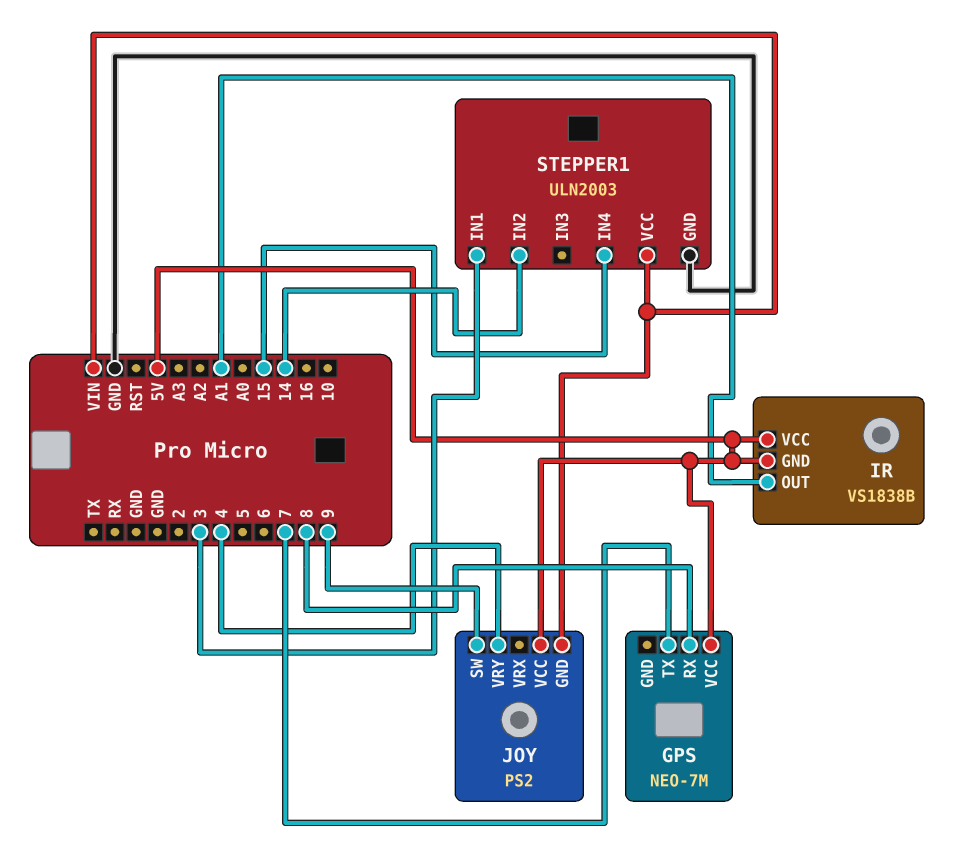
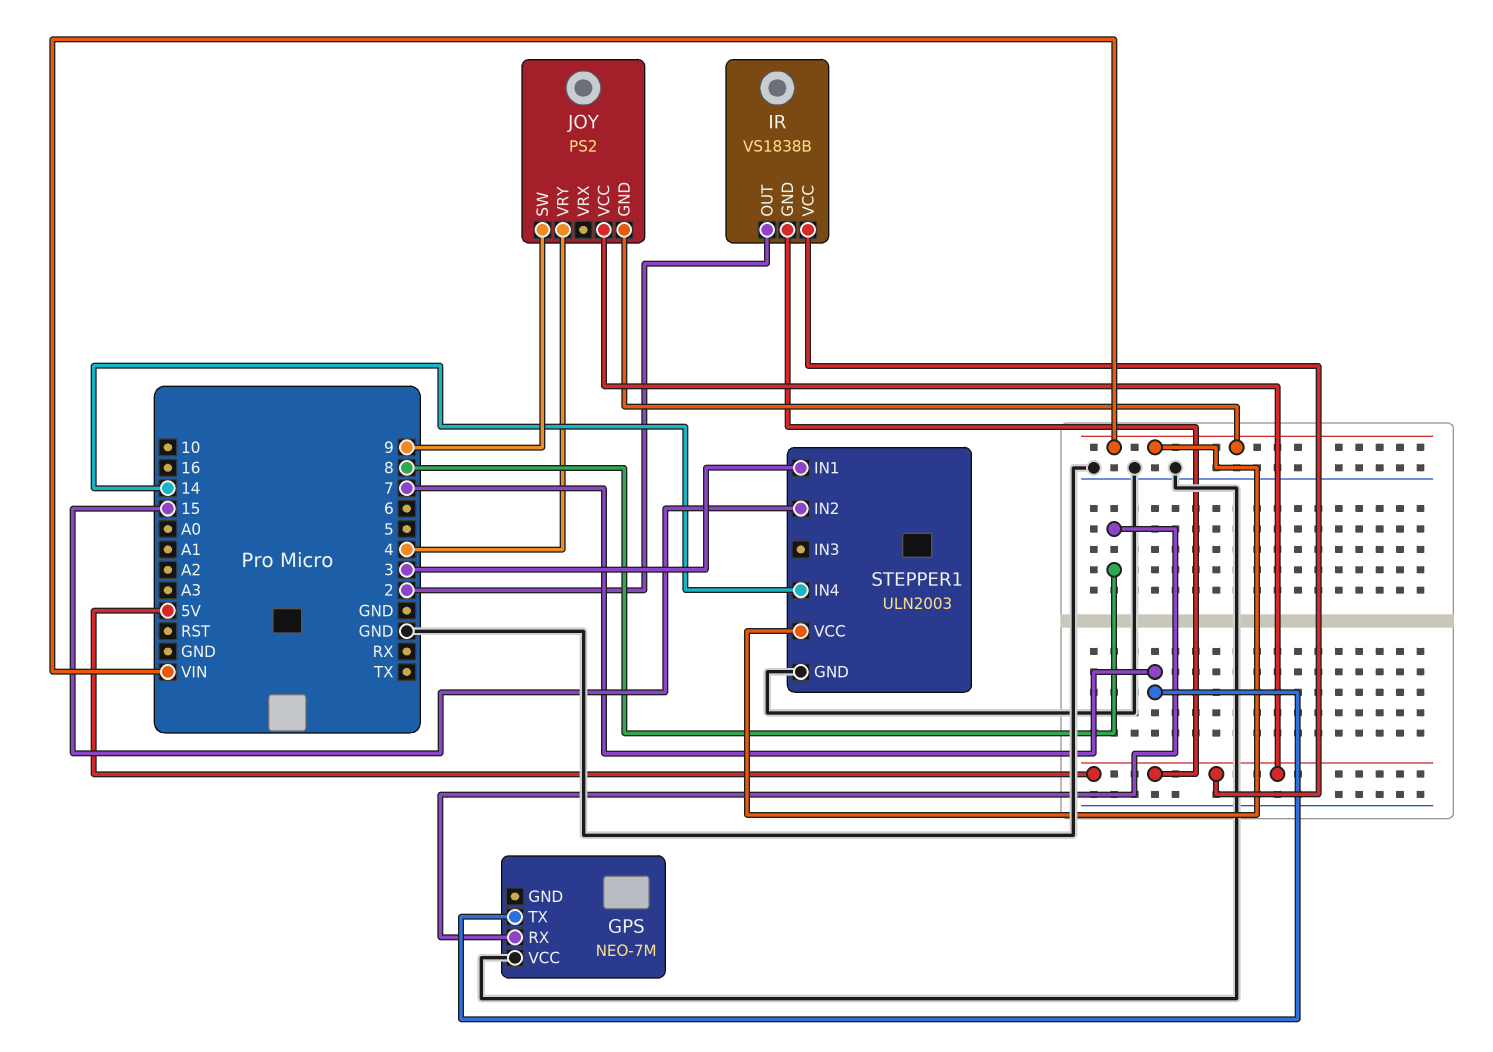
GPS pin VCC: 5V -> GND
IR pin OUT: A1 -> 2
STEPPER1 pin IN2: 14 -> 15
STEPPER1 pin IN4: 15 -> 14

